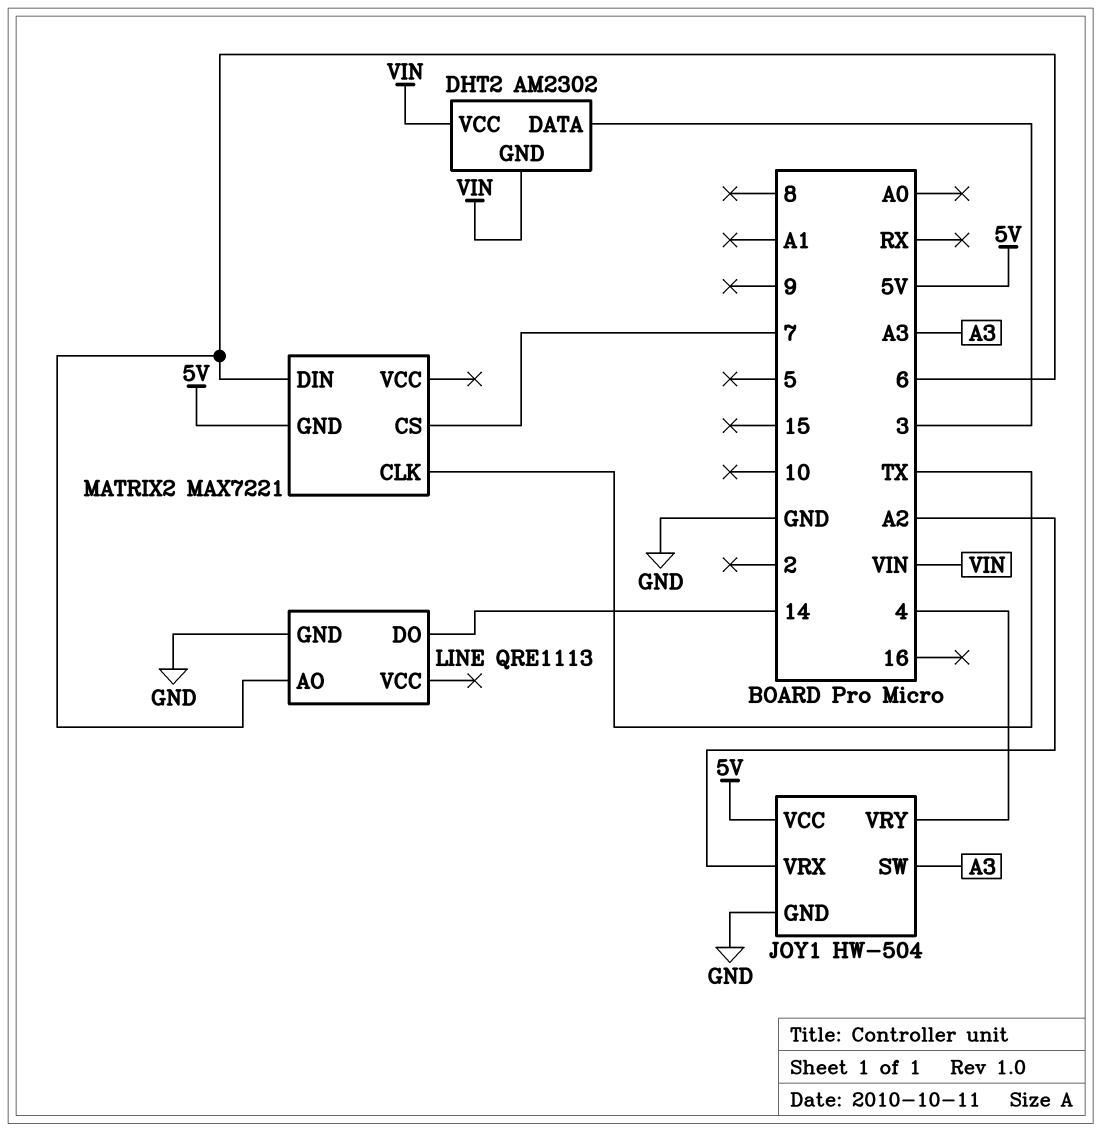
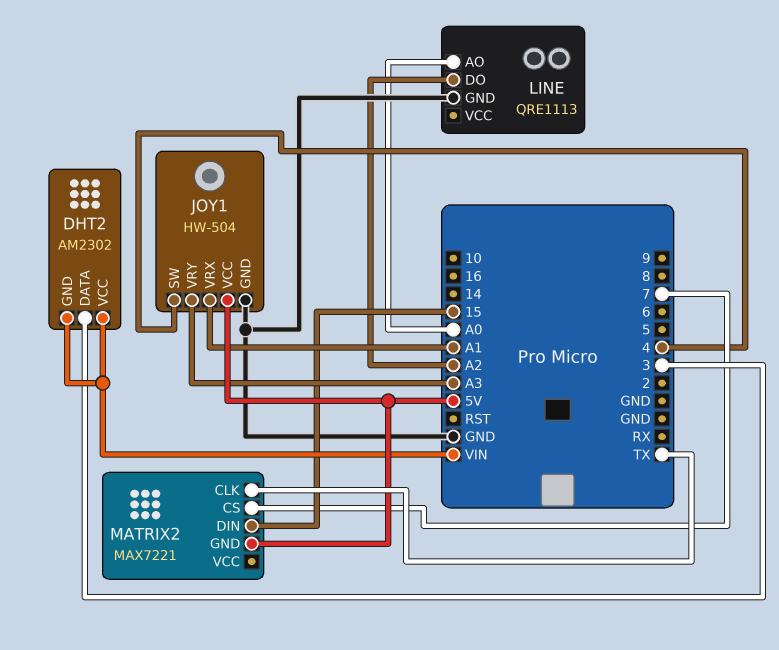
JOY1 pin SW: A3 -> 4
JOY1 pin VRX: A2 -> A1
JOY1 pin VRY: 4 -> A3
LINE pin AO: 6 -> A0
LINE pin DO: 14 -> A2
MATRIX2 pin DIN: 6 -> 15

